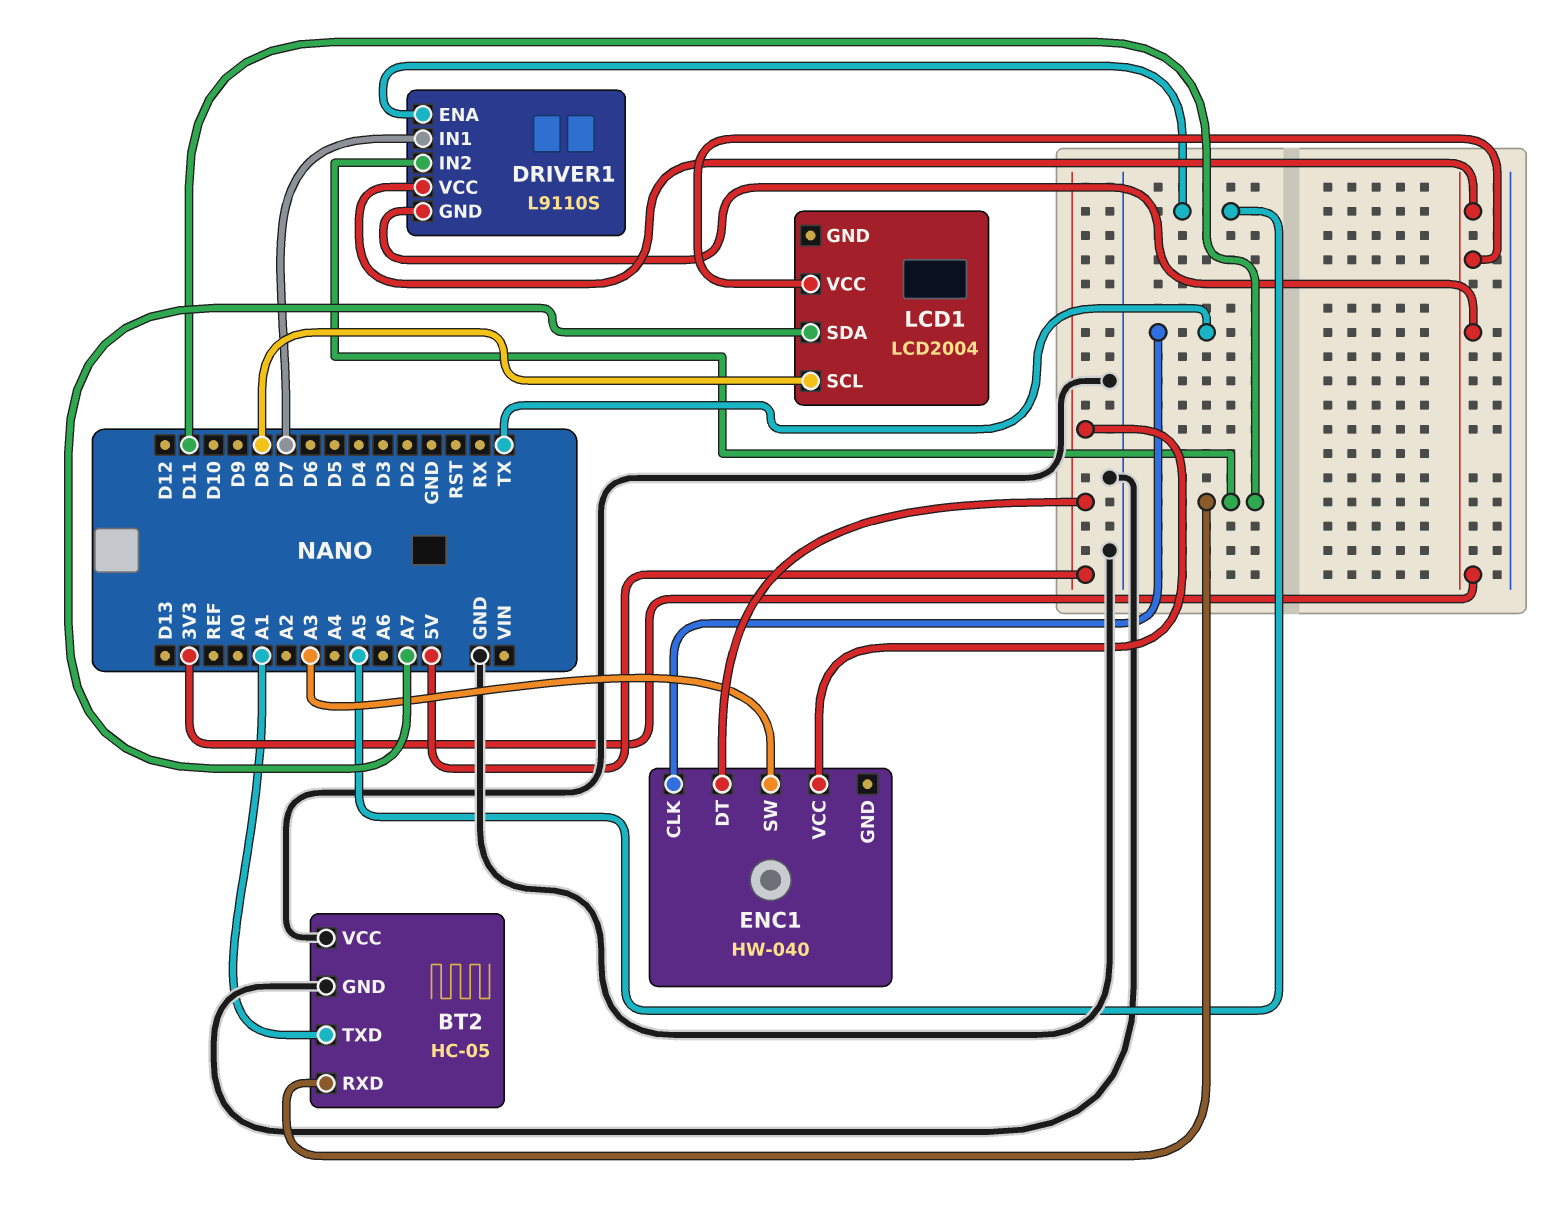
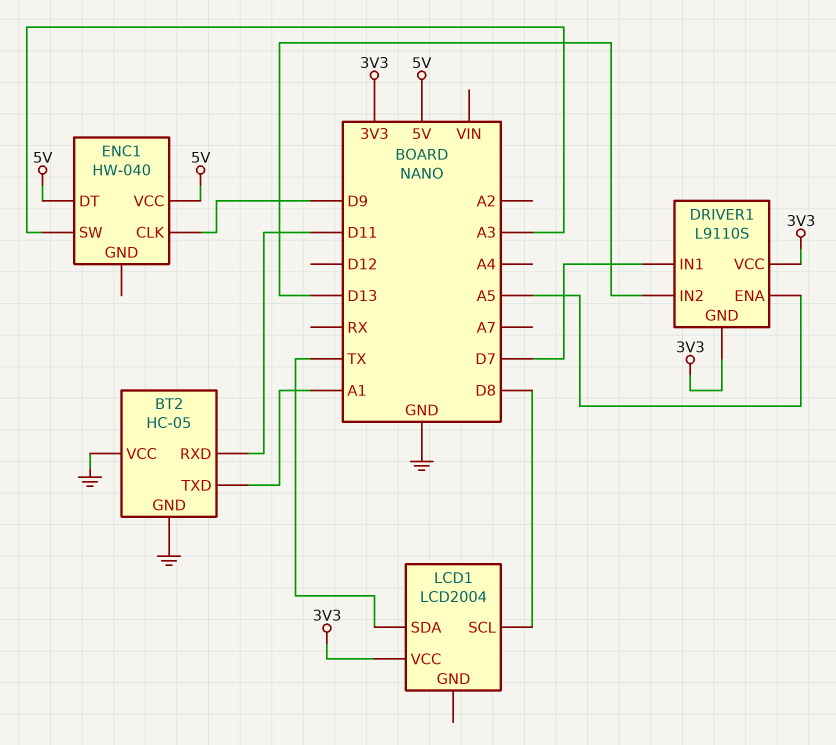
DRIVER1 pin IN2: D11 -> D13
ENC1 pin CLK: TX -> D9
LCD1 pin SDA: A7 -> TX

